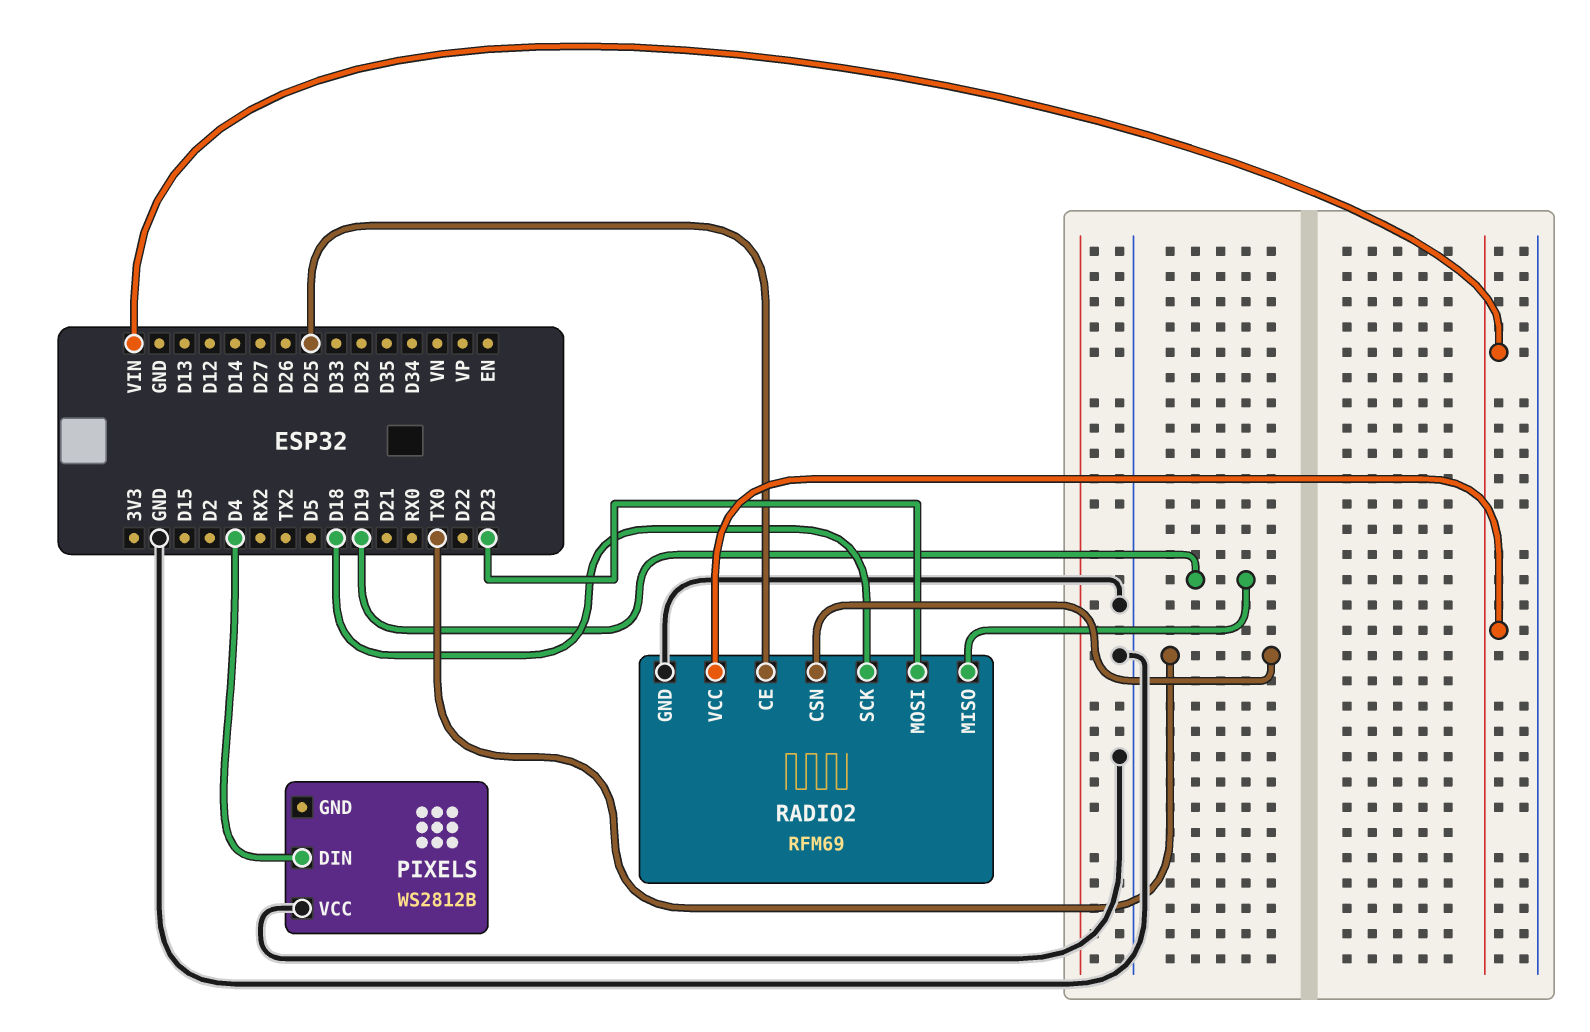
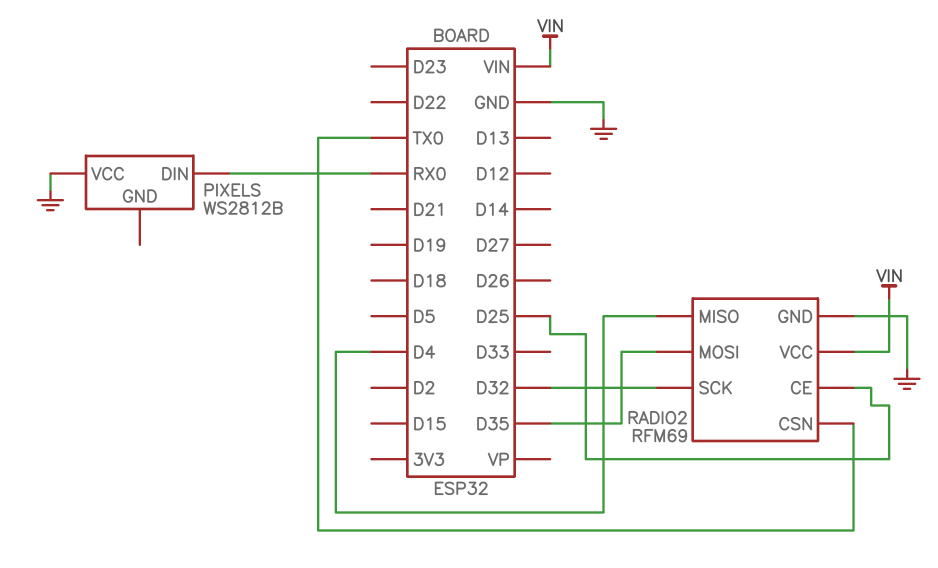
PIXELS pin DIN: D4 -> RX0
RADIO2 pin MISO: D19 -> D4
RADIO2 pin MOSI: D23 -> D35
RADIO2 pin SCK: D18 -> D32

